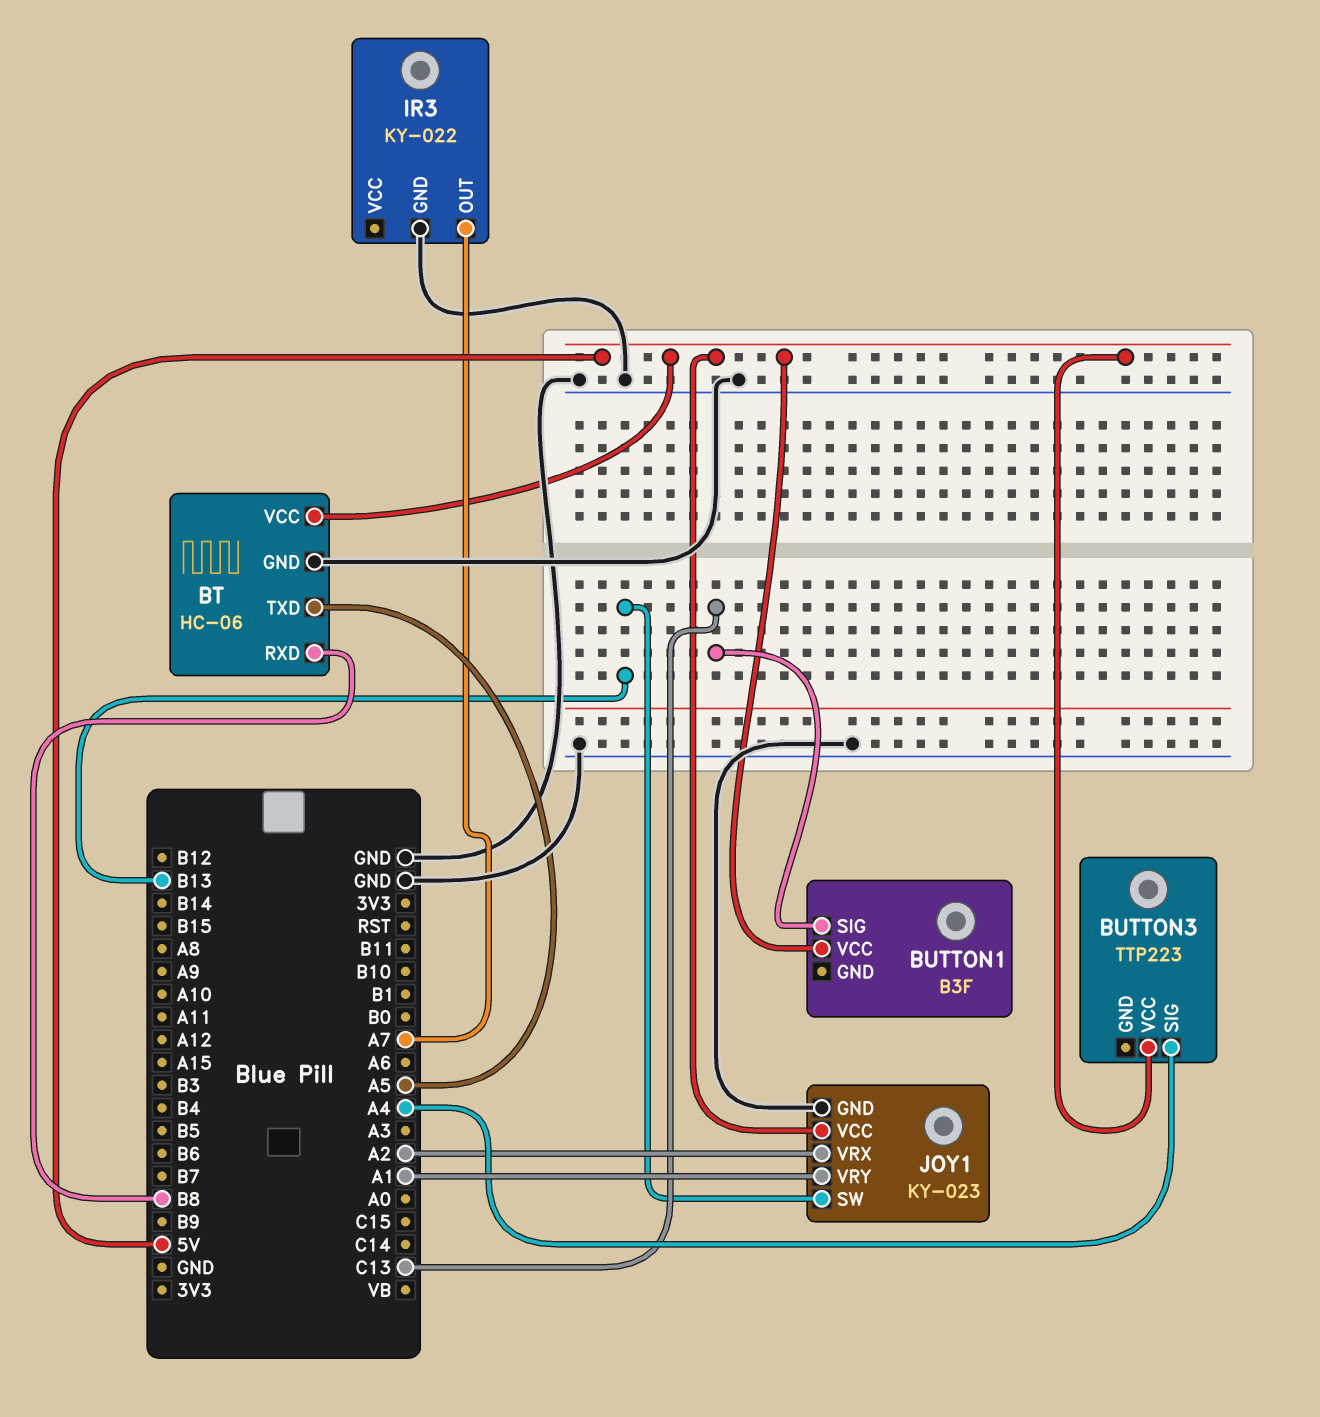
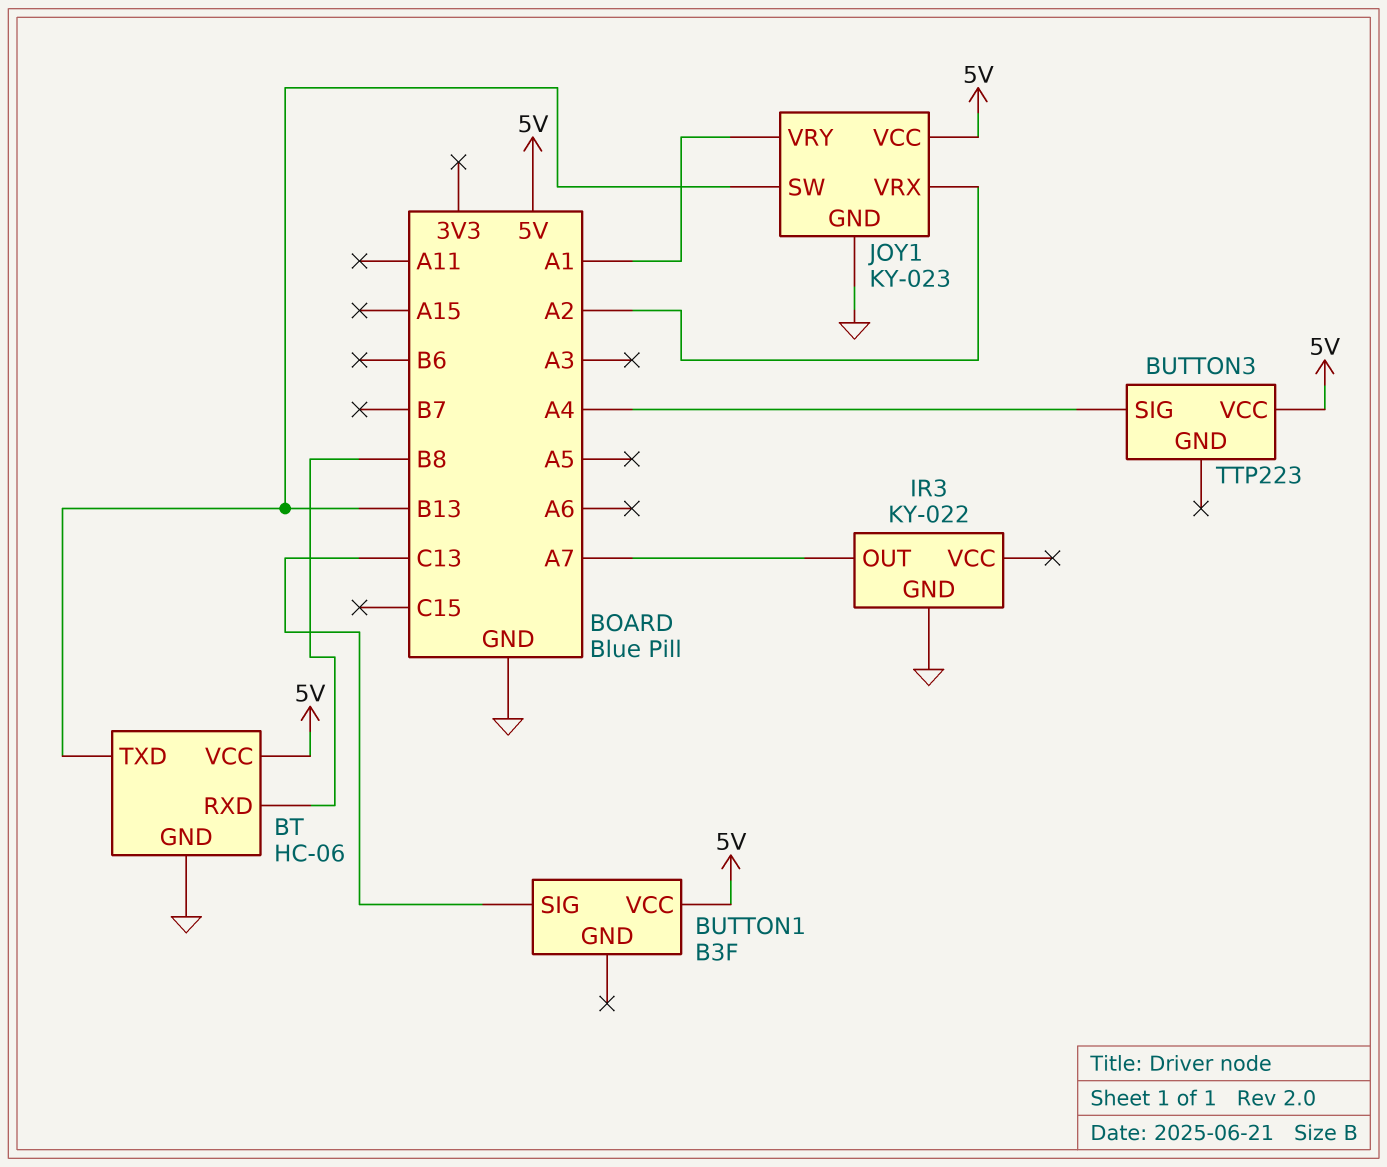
BT pin TXD: A5 -> B13

